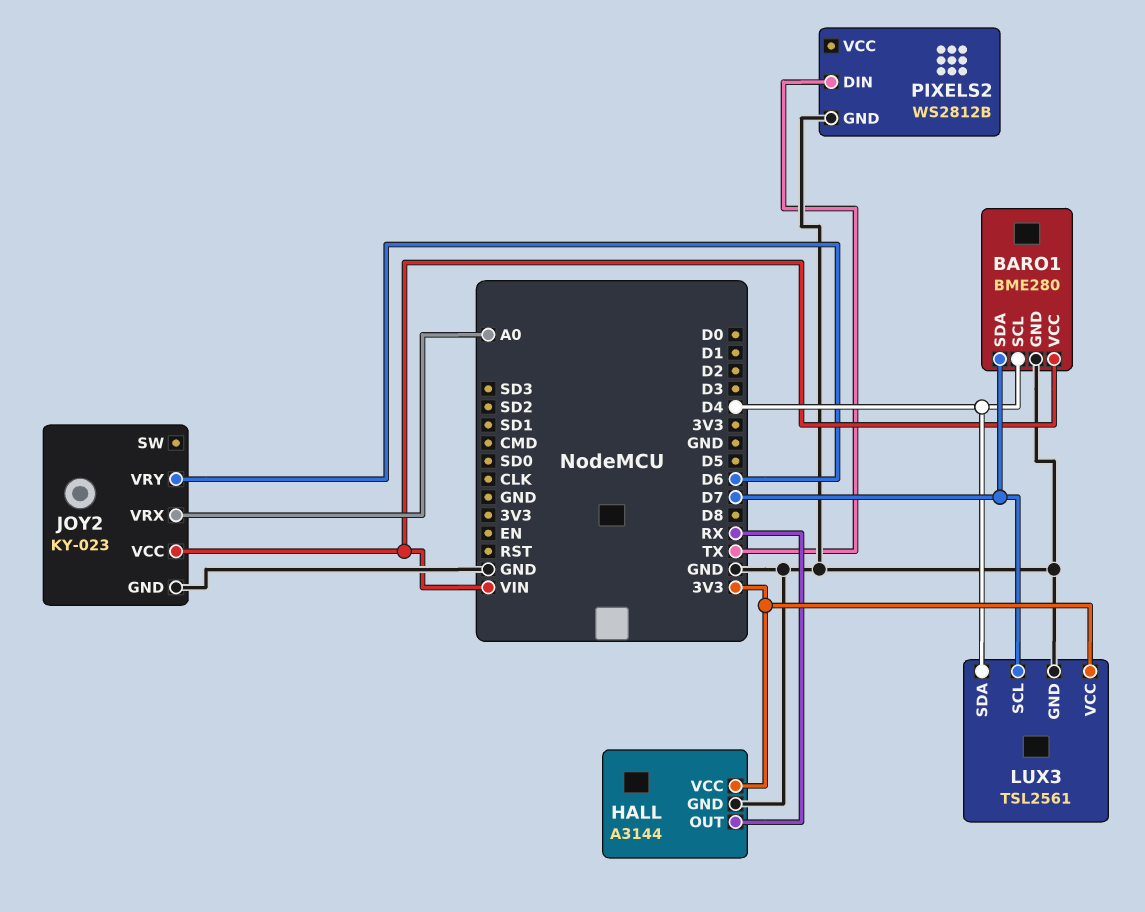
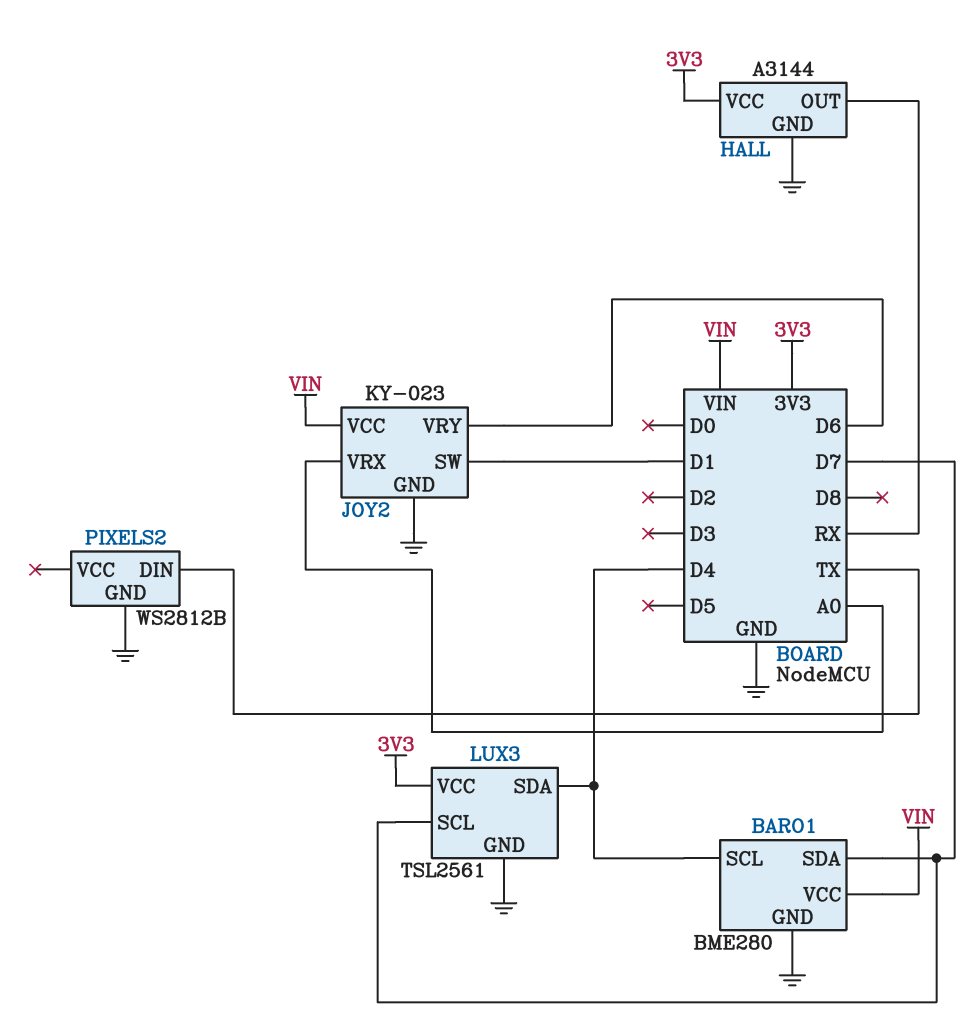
JOY2 pin SW: none -> D1

